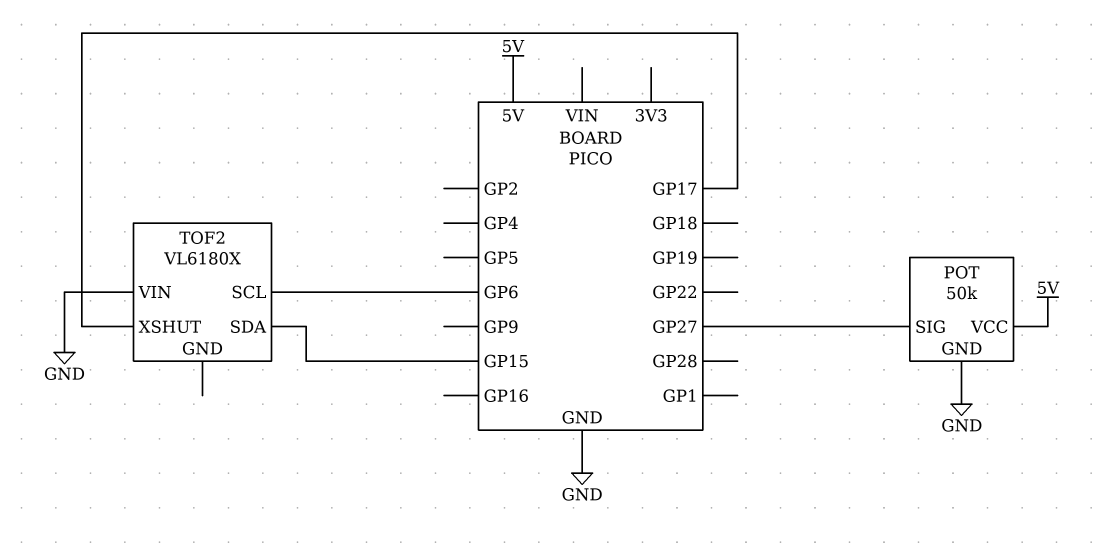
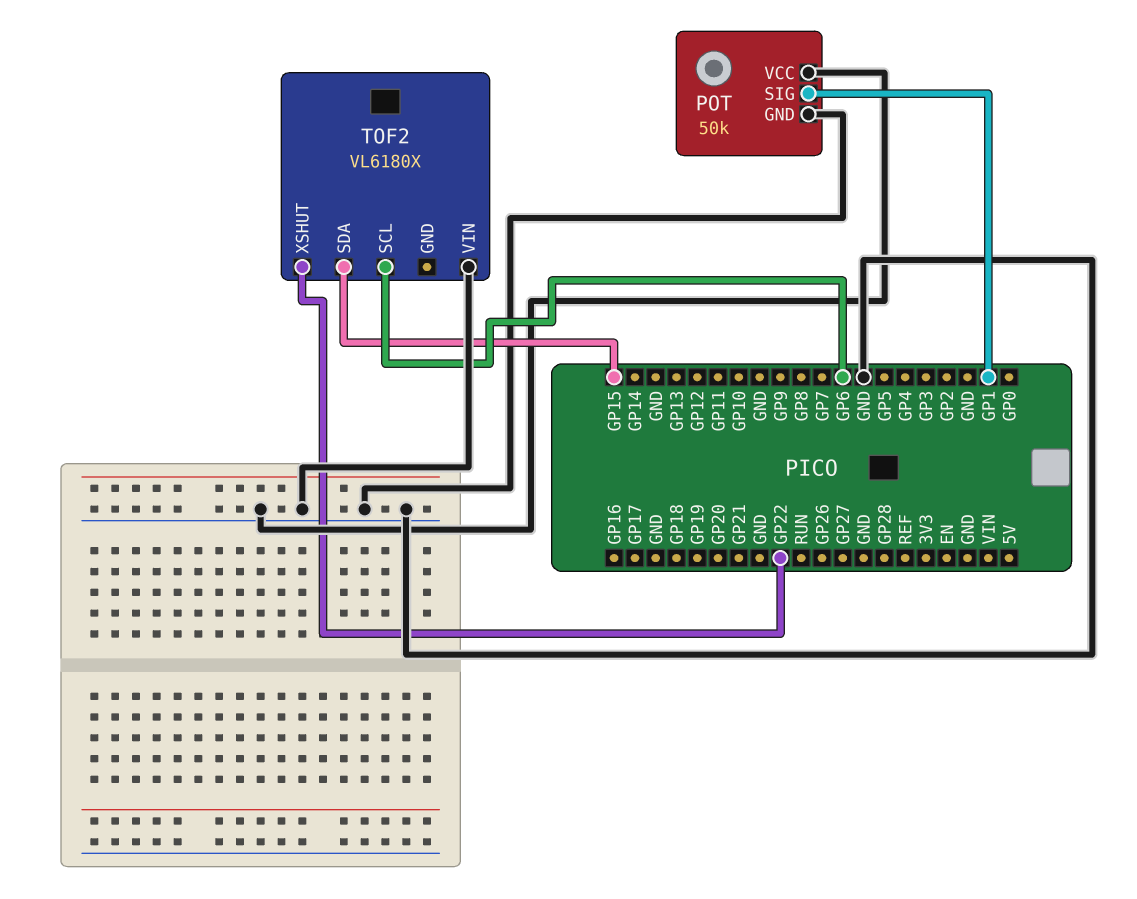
POT pin SIG: GP27 -> GP1
POT pin VCC: 5V -> GND
TOF2 pin XSHUT: GP17 -> GP22

